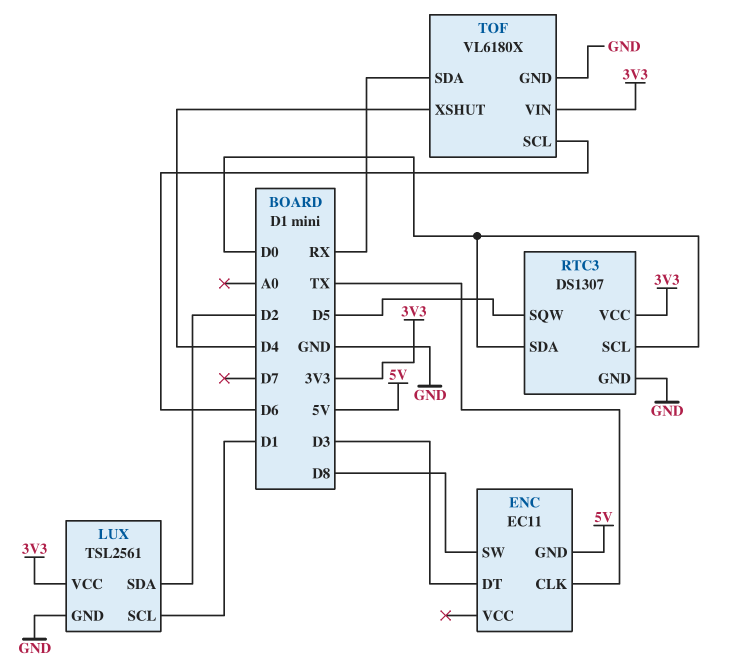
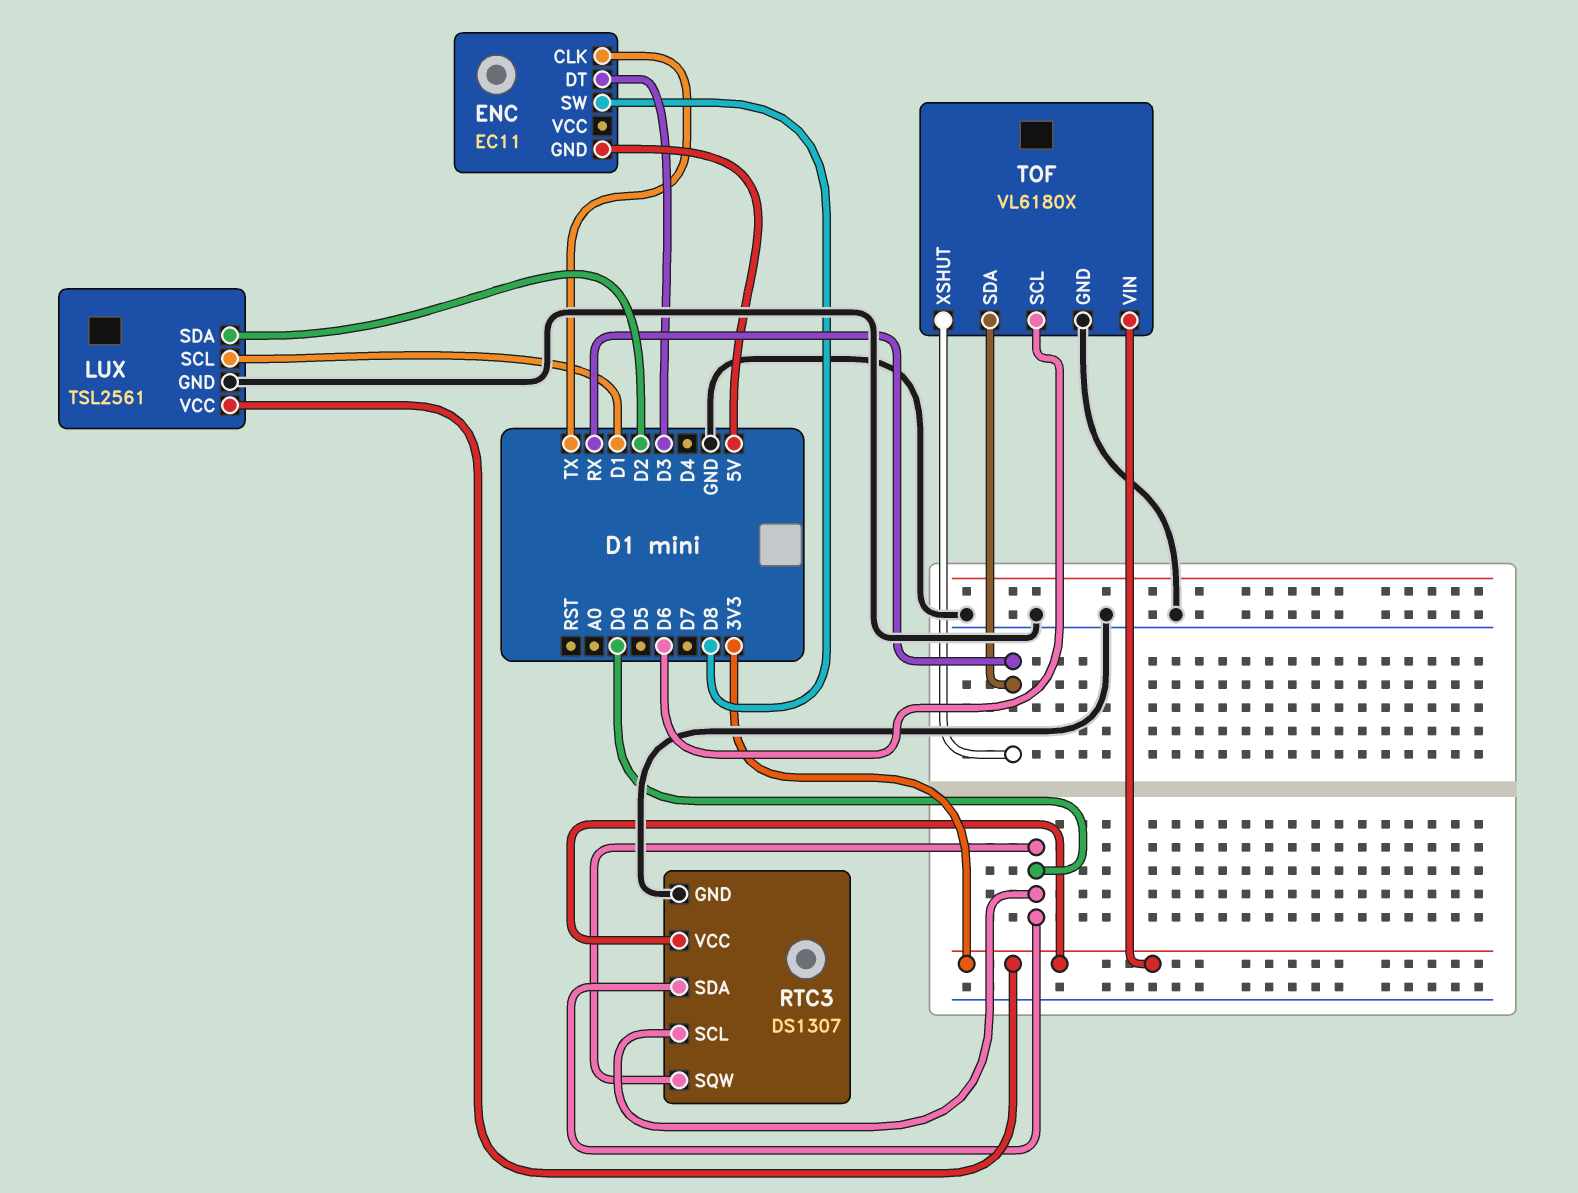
RTC3 pin SQW: D5 -> D0
TOF pin XSHUT: D4 -> RX

